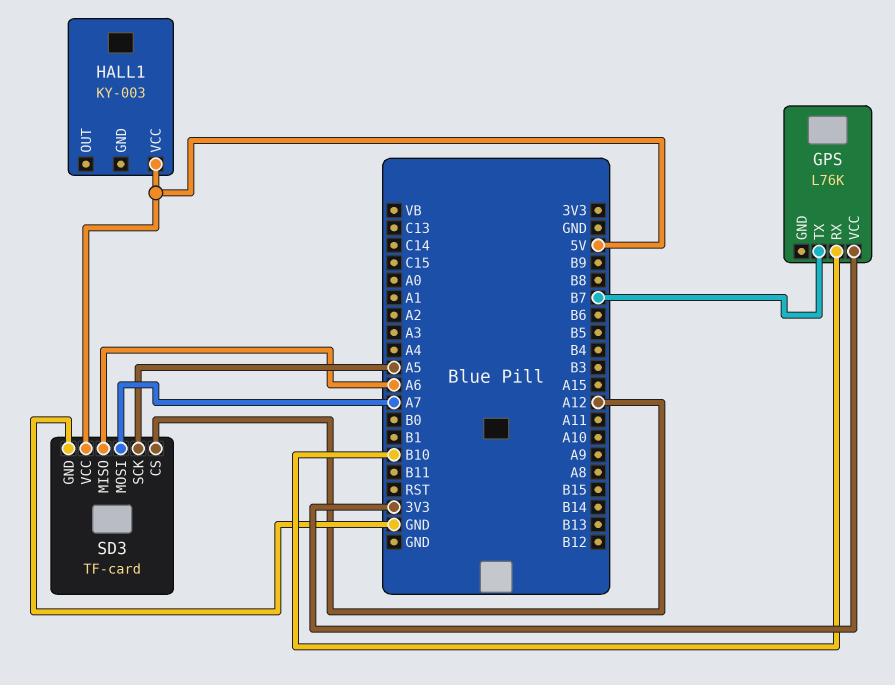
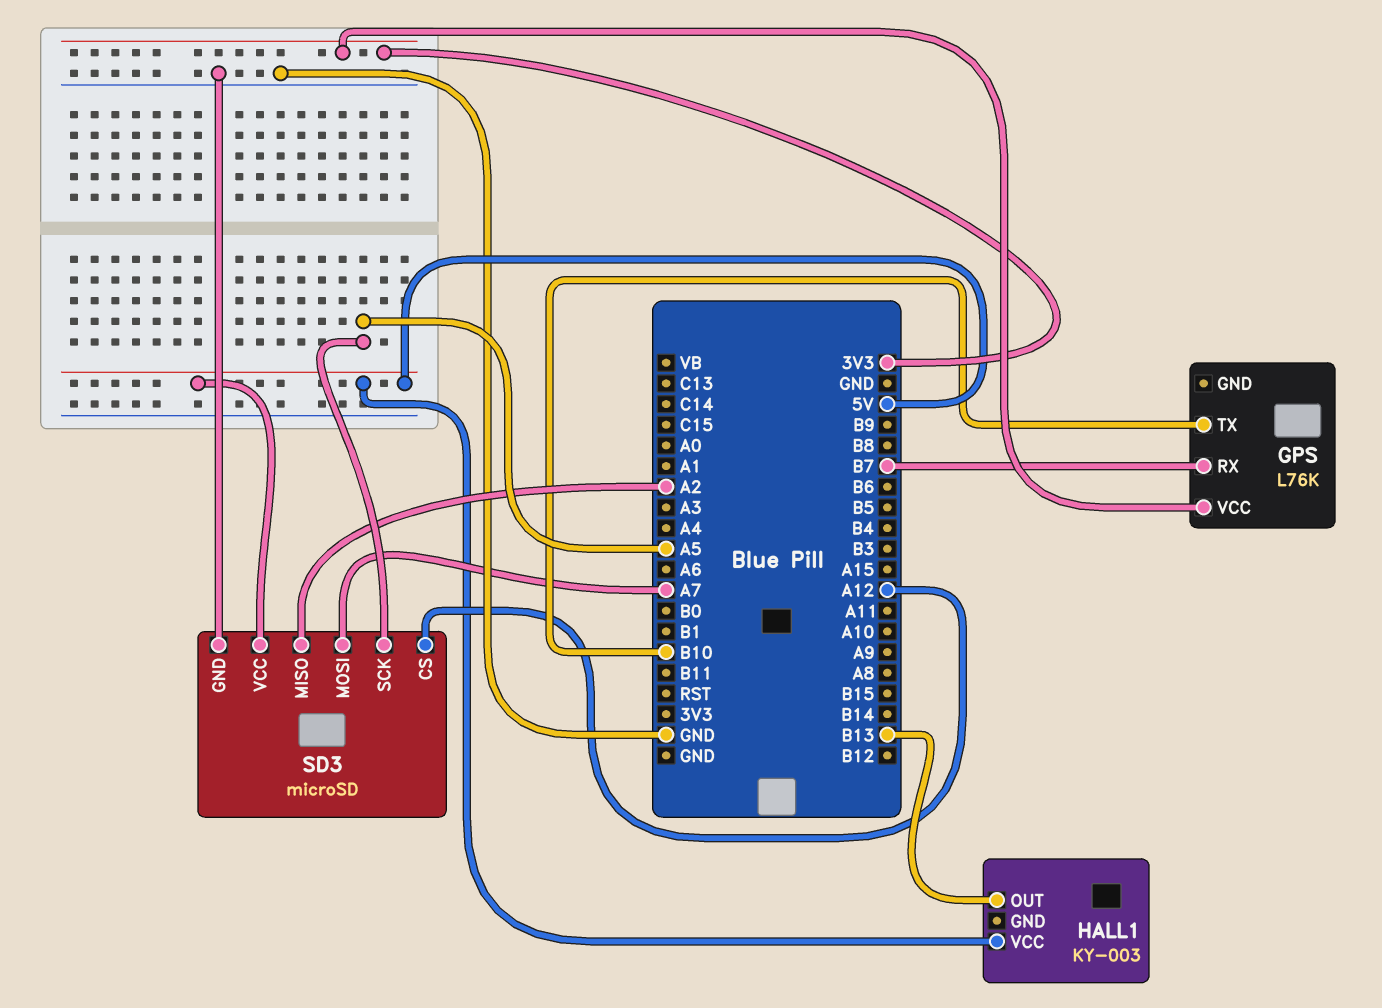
GPS pin RX: B10 -> B7
GPS pin TX: B7 -> B10
HALL1 pin OUT: none -> B13
SD3: TF-card -> microSD
SD3 pin MISO: A6 -> A2

